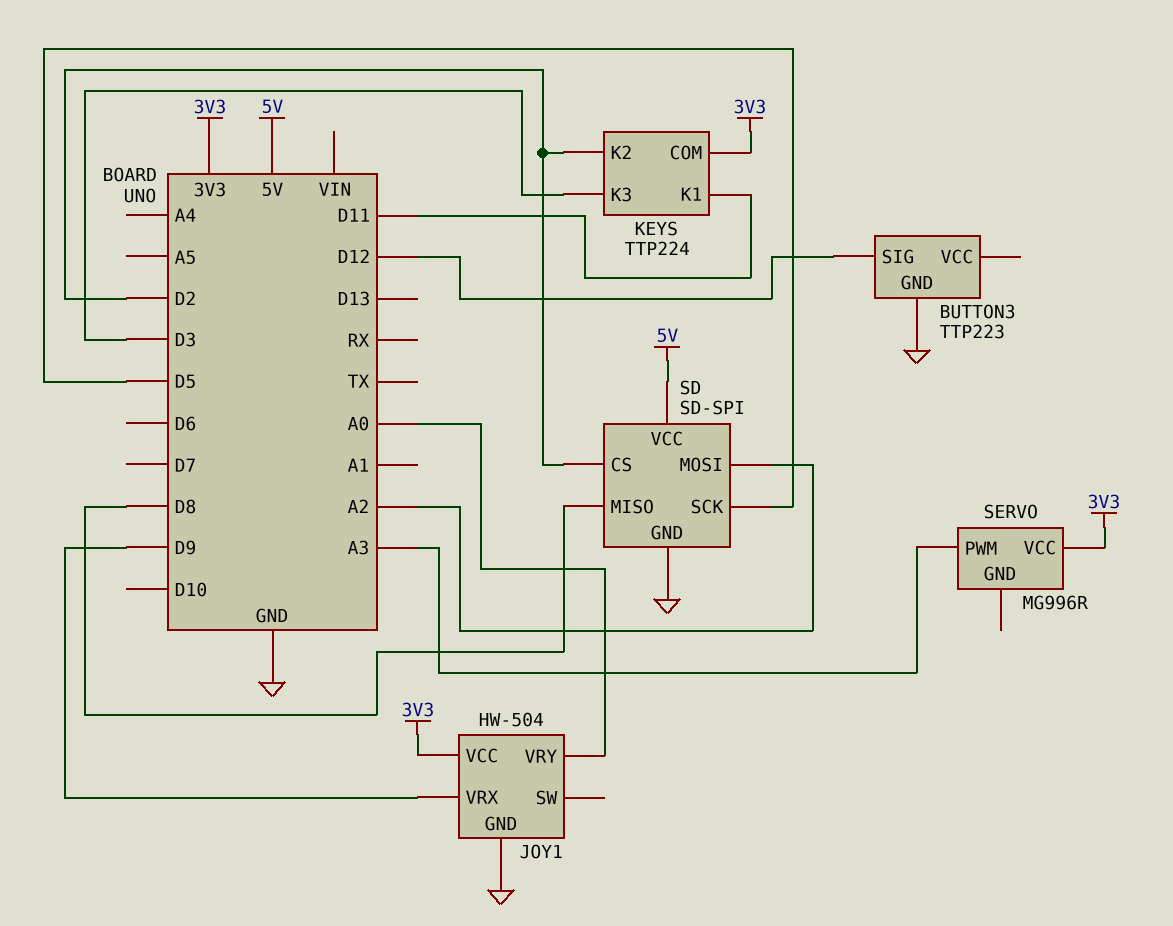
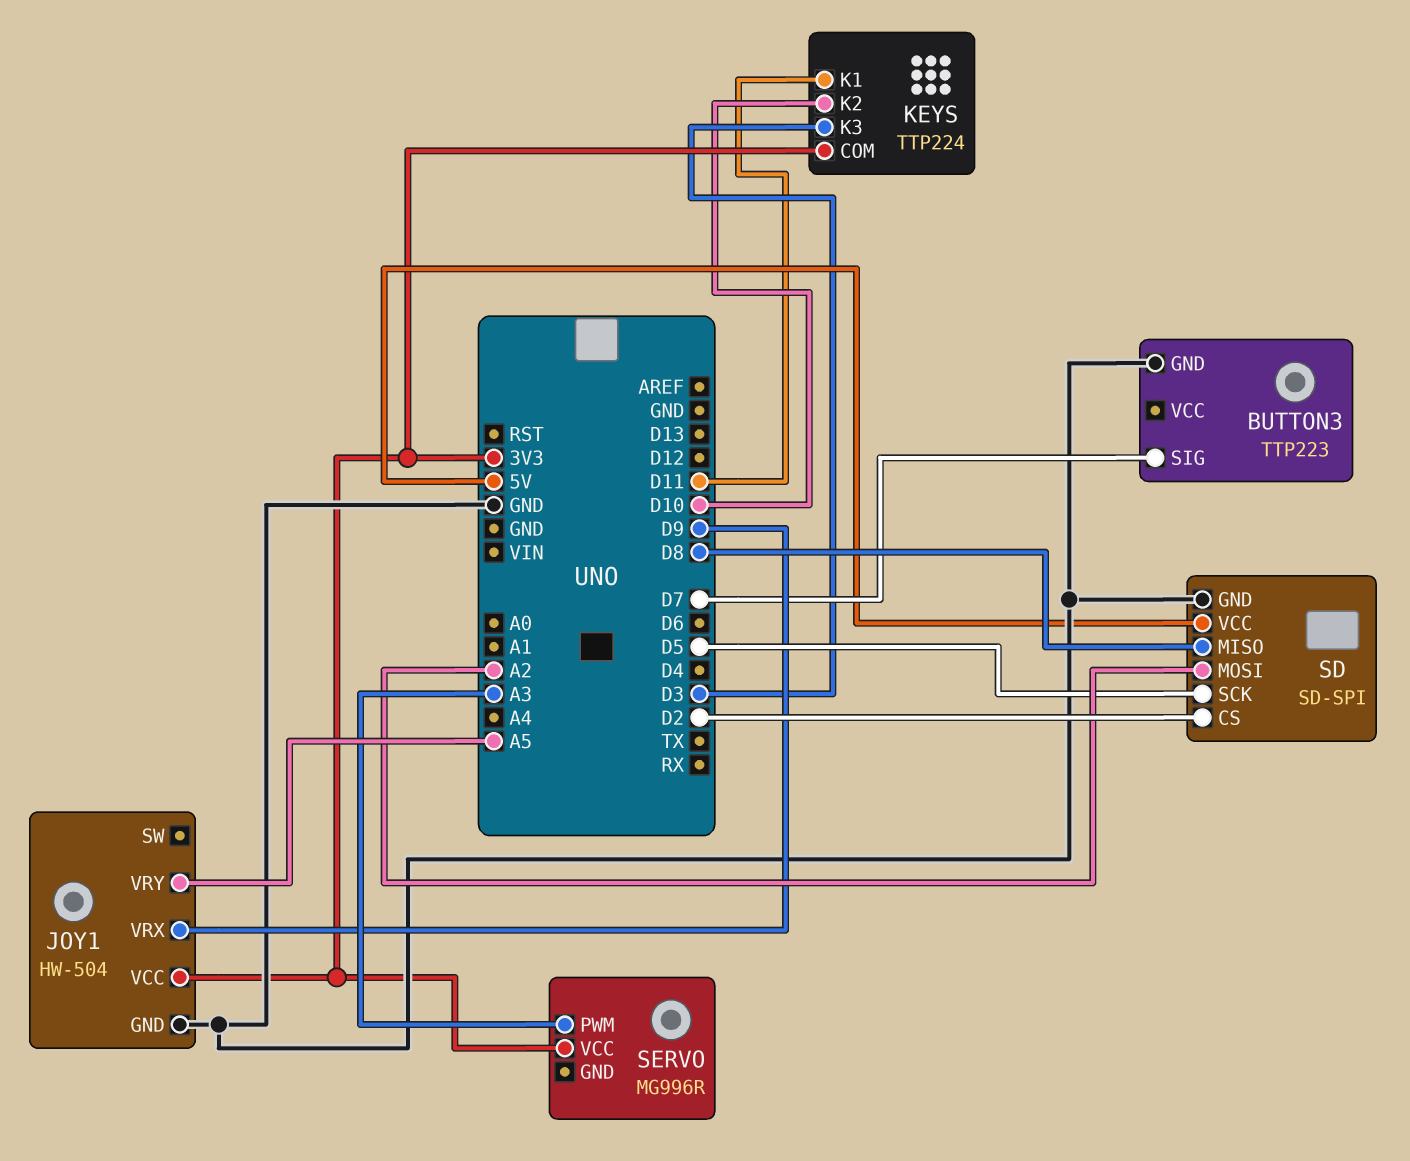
BUTTON3 pin SIG: D12 -> D7
JOY1 pin VRY: A0 -> A5
KEYS pin K2: D2 -> D10

